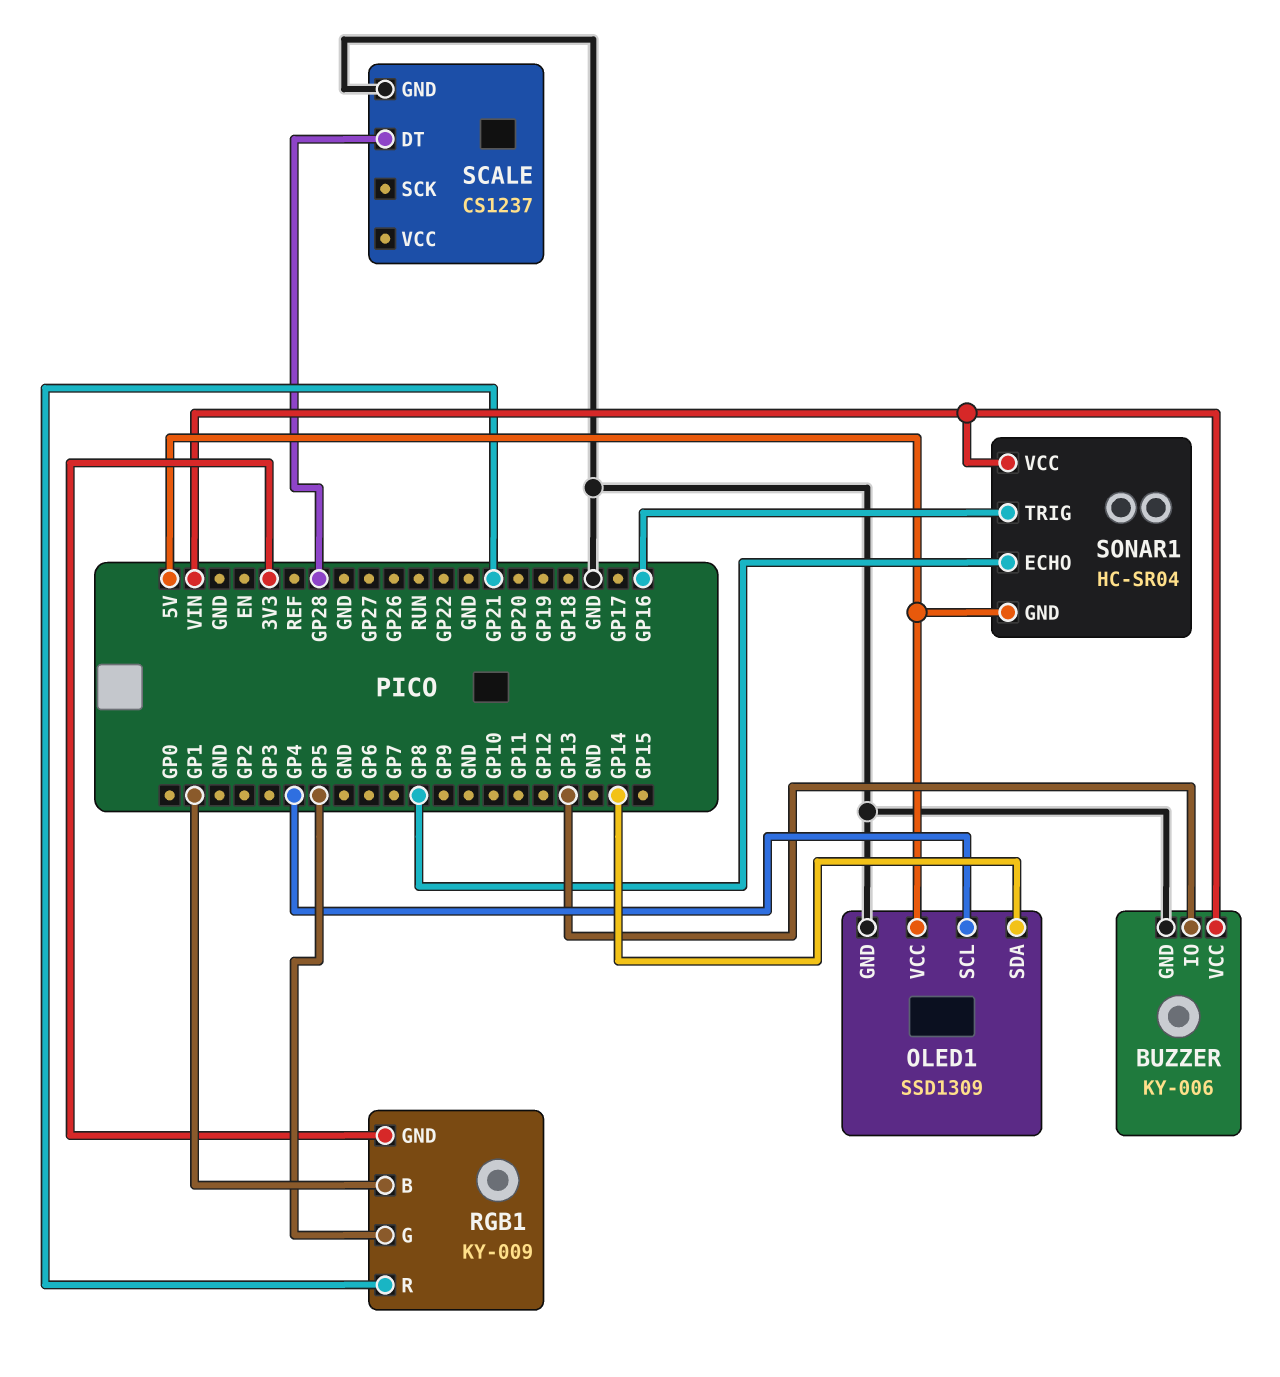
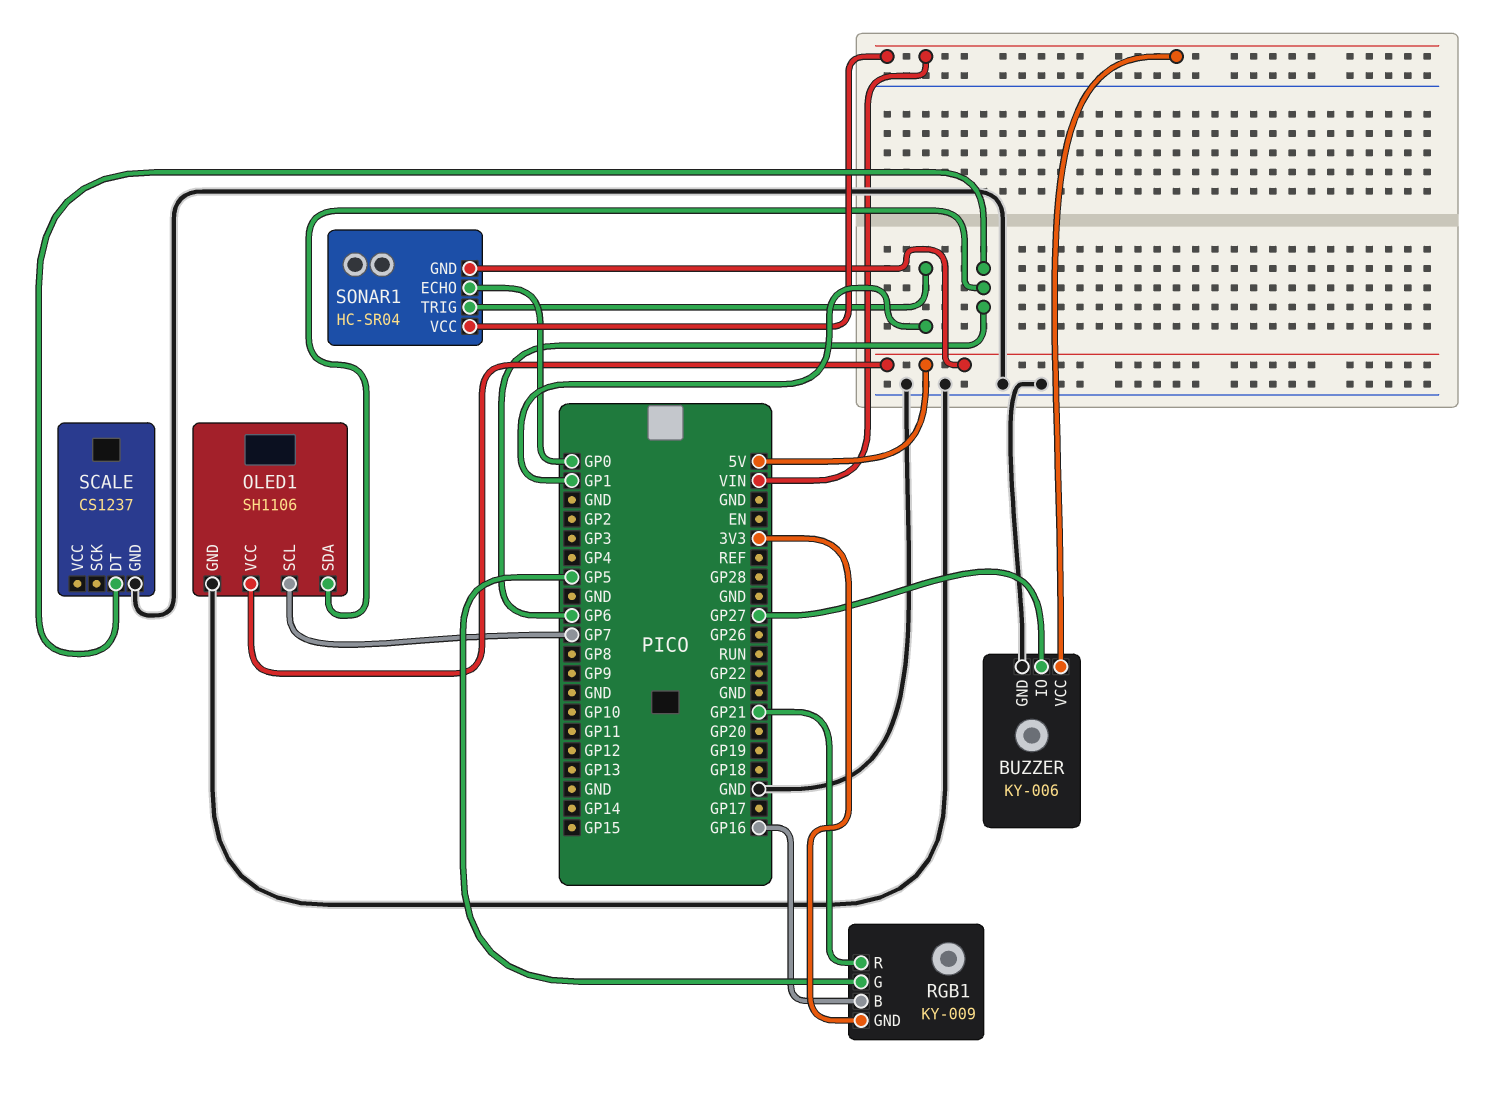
BUZZER pin IO: GP13 -> GP27
OLED1: SSD1309 -> SH1106
OLED1 pin SCL: GP4 -> GP7
OLED1 pin SDA: GP14 -> GP6
RGB1 pin B: GP1 -> GP16
SCALE pin DT: GP28 -> GP6
SONAR1 pin ECHO: GP8 -> GP0
SONAR1 pin TRIG: GP16 -> GP1

